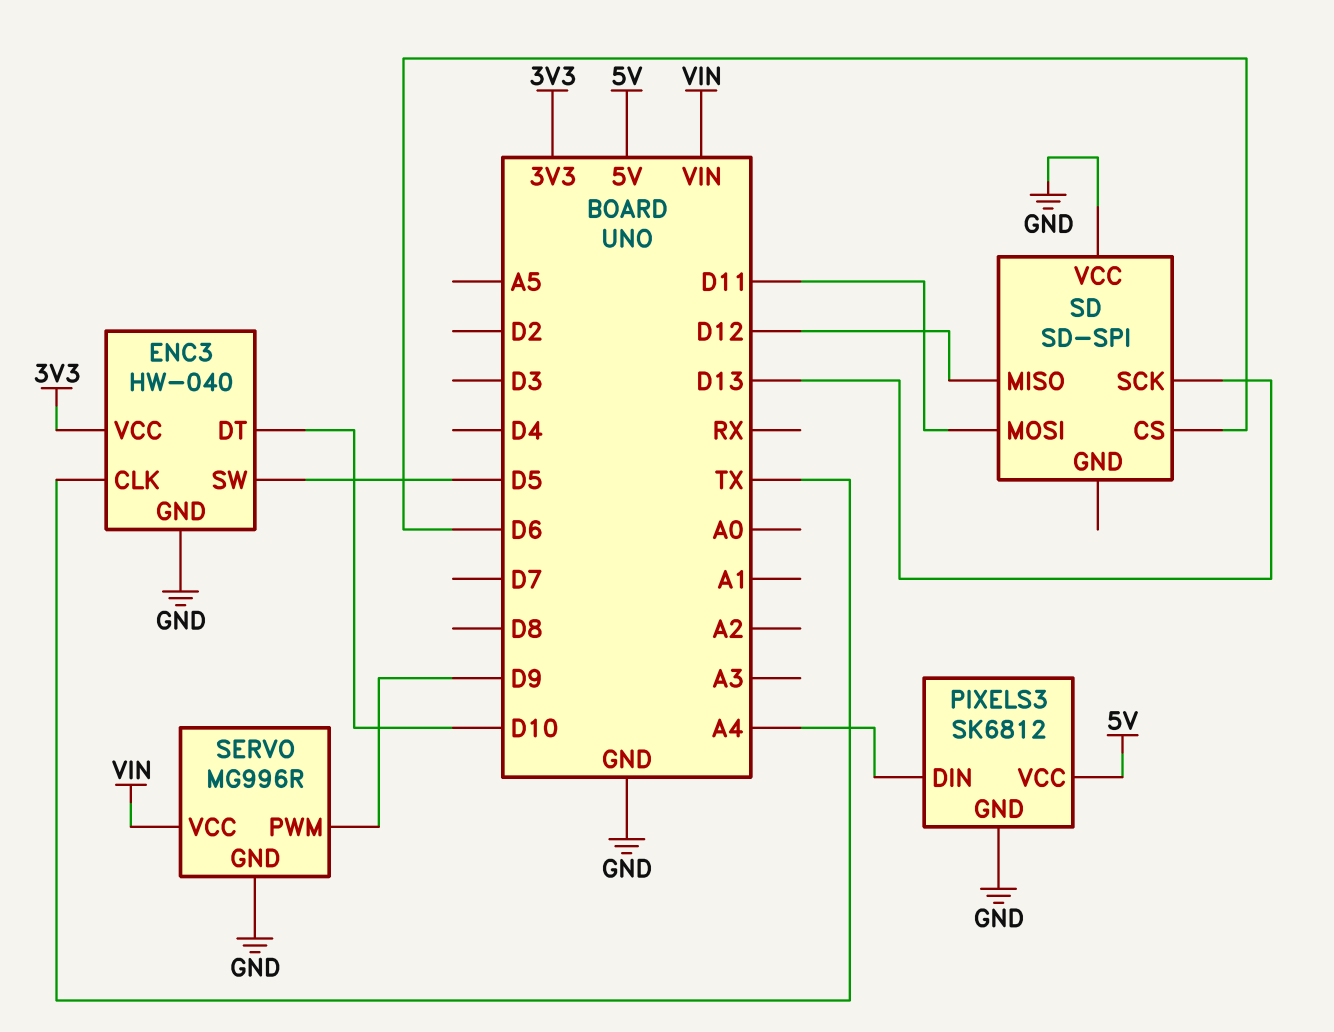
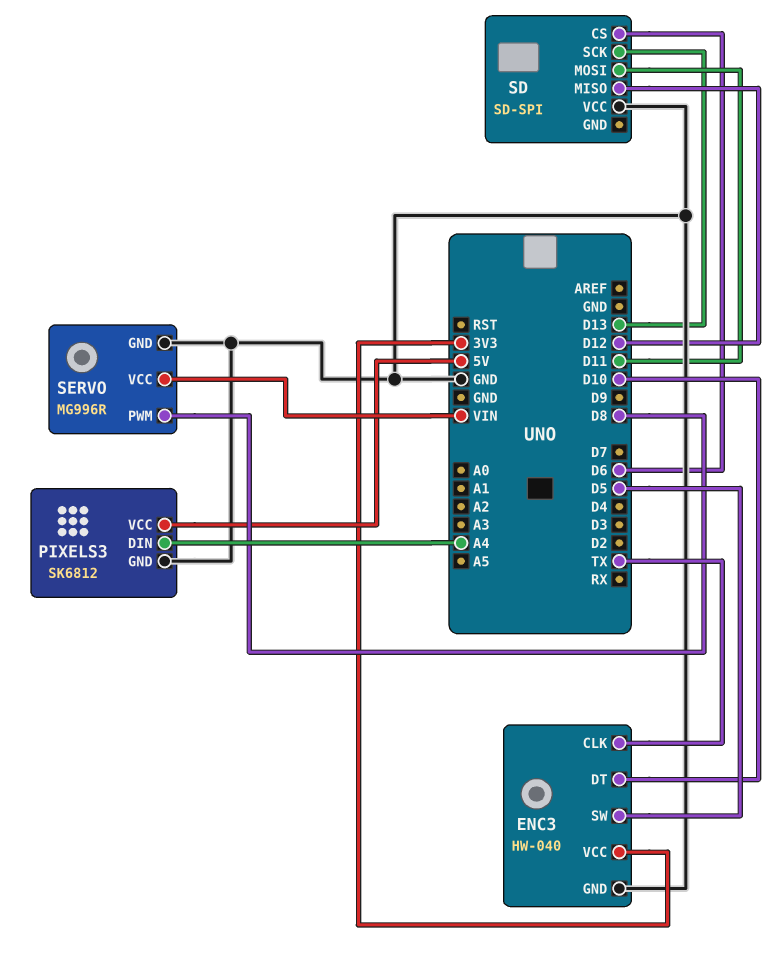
SERVO pin PWM: D9 -> D8

